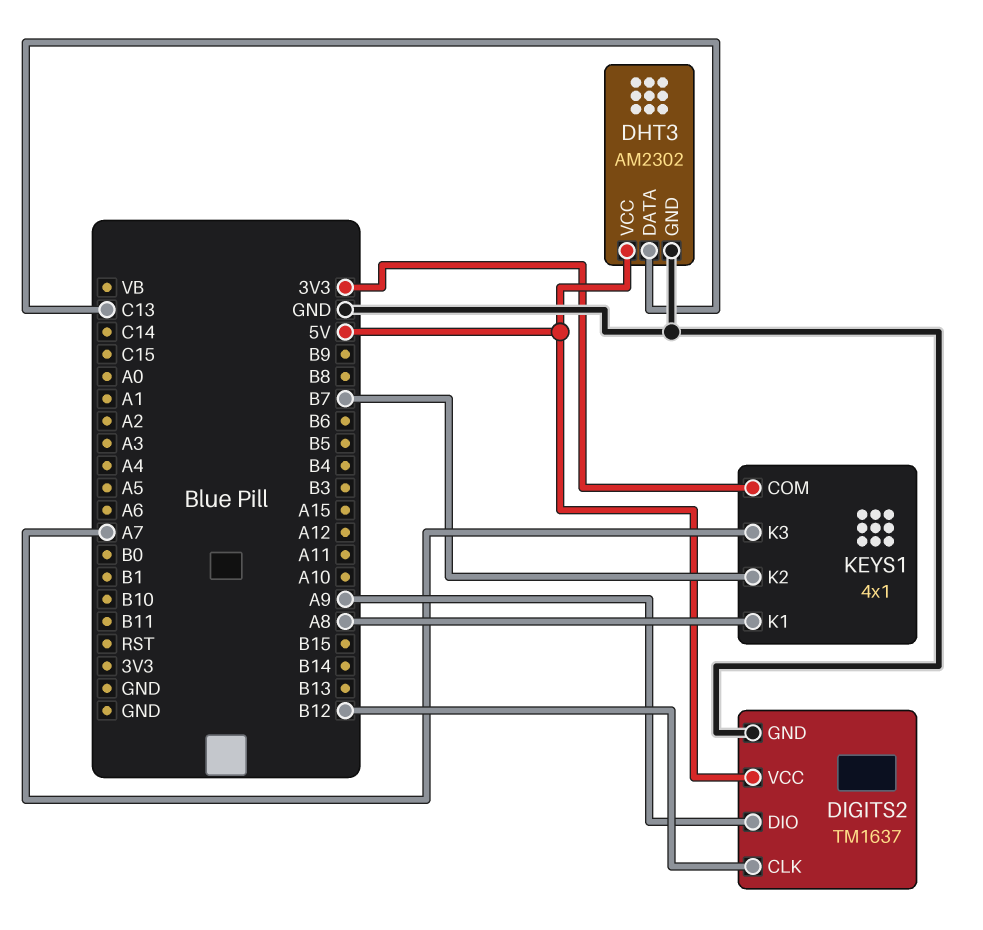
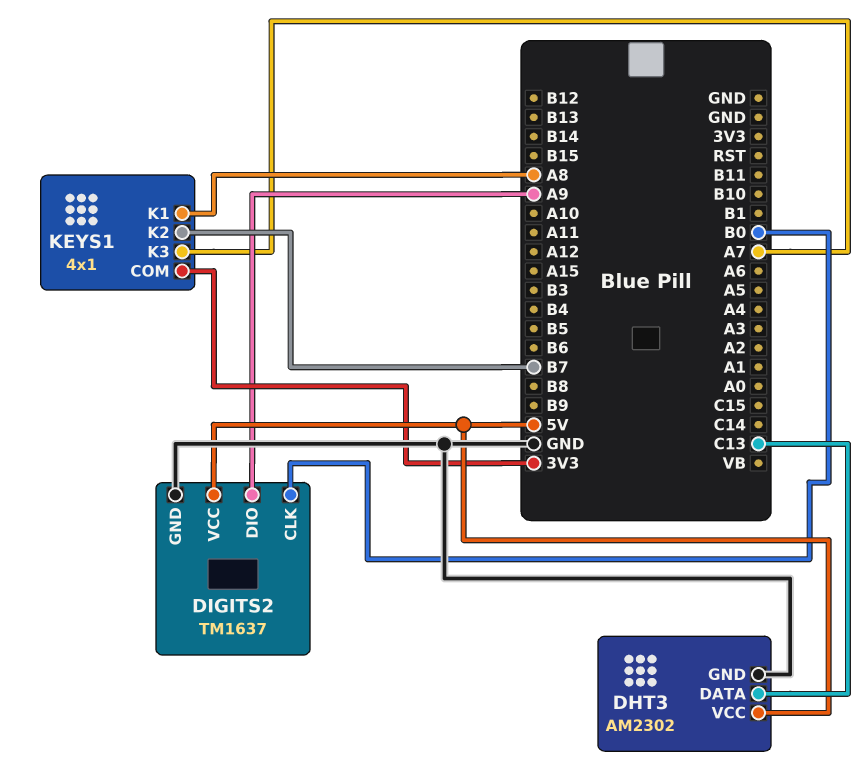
DIGITS2 pin CLK: B12 -> B0

